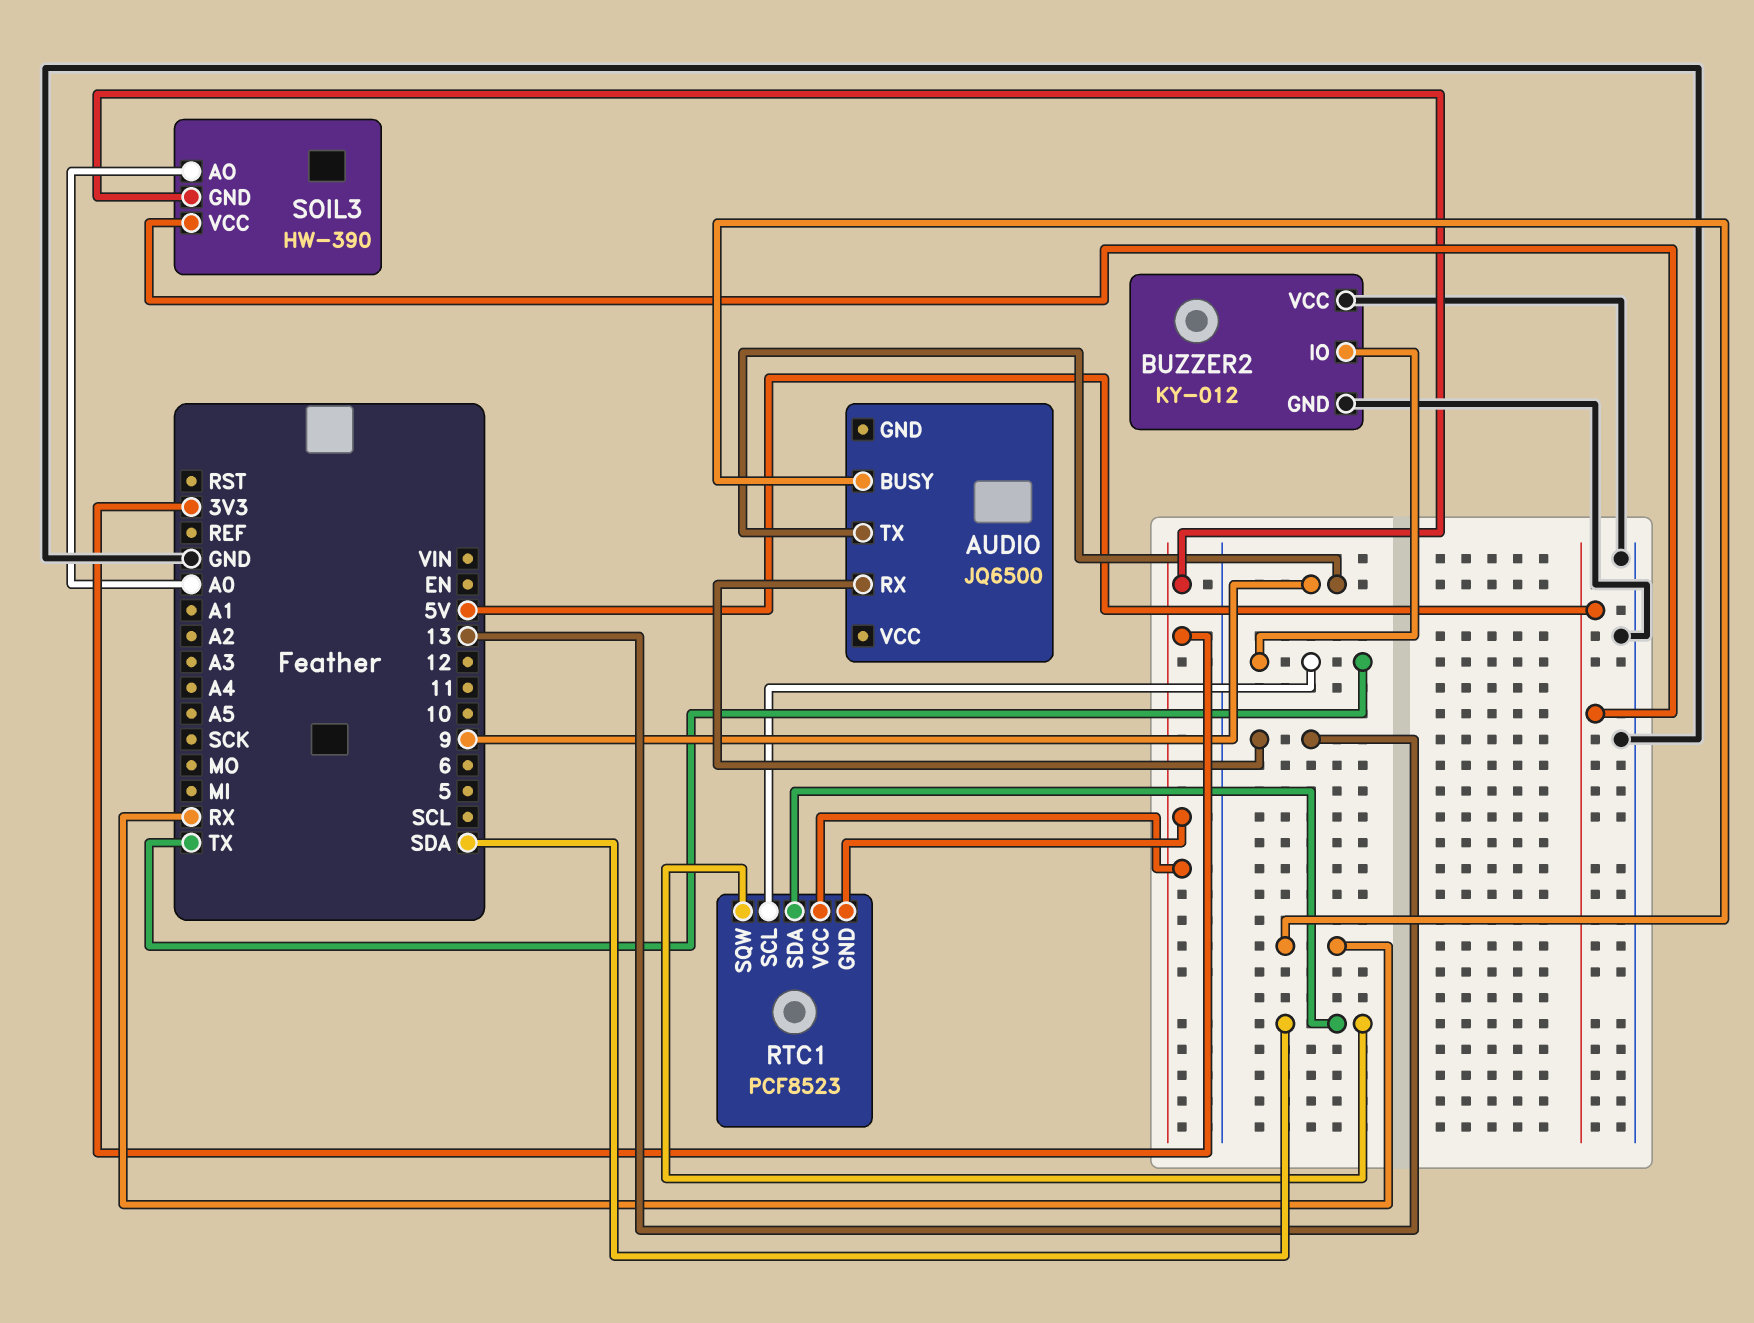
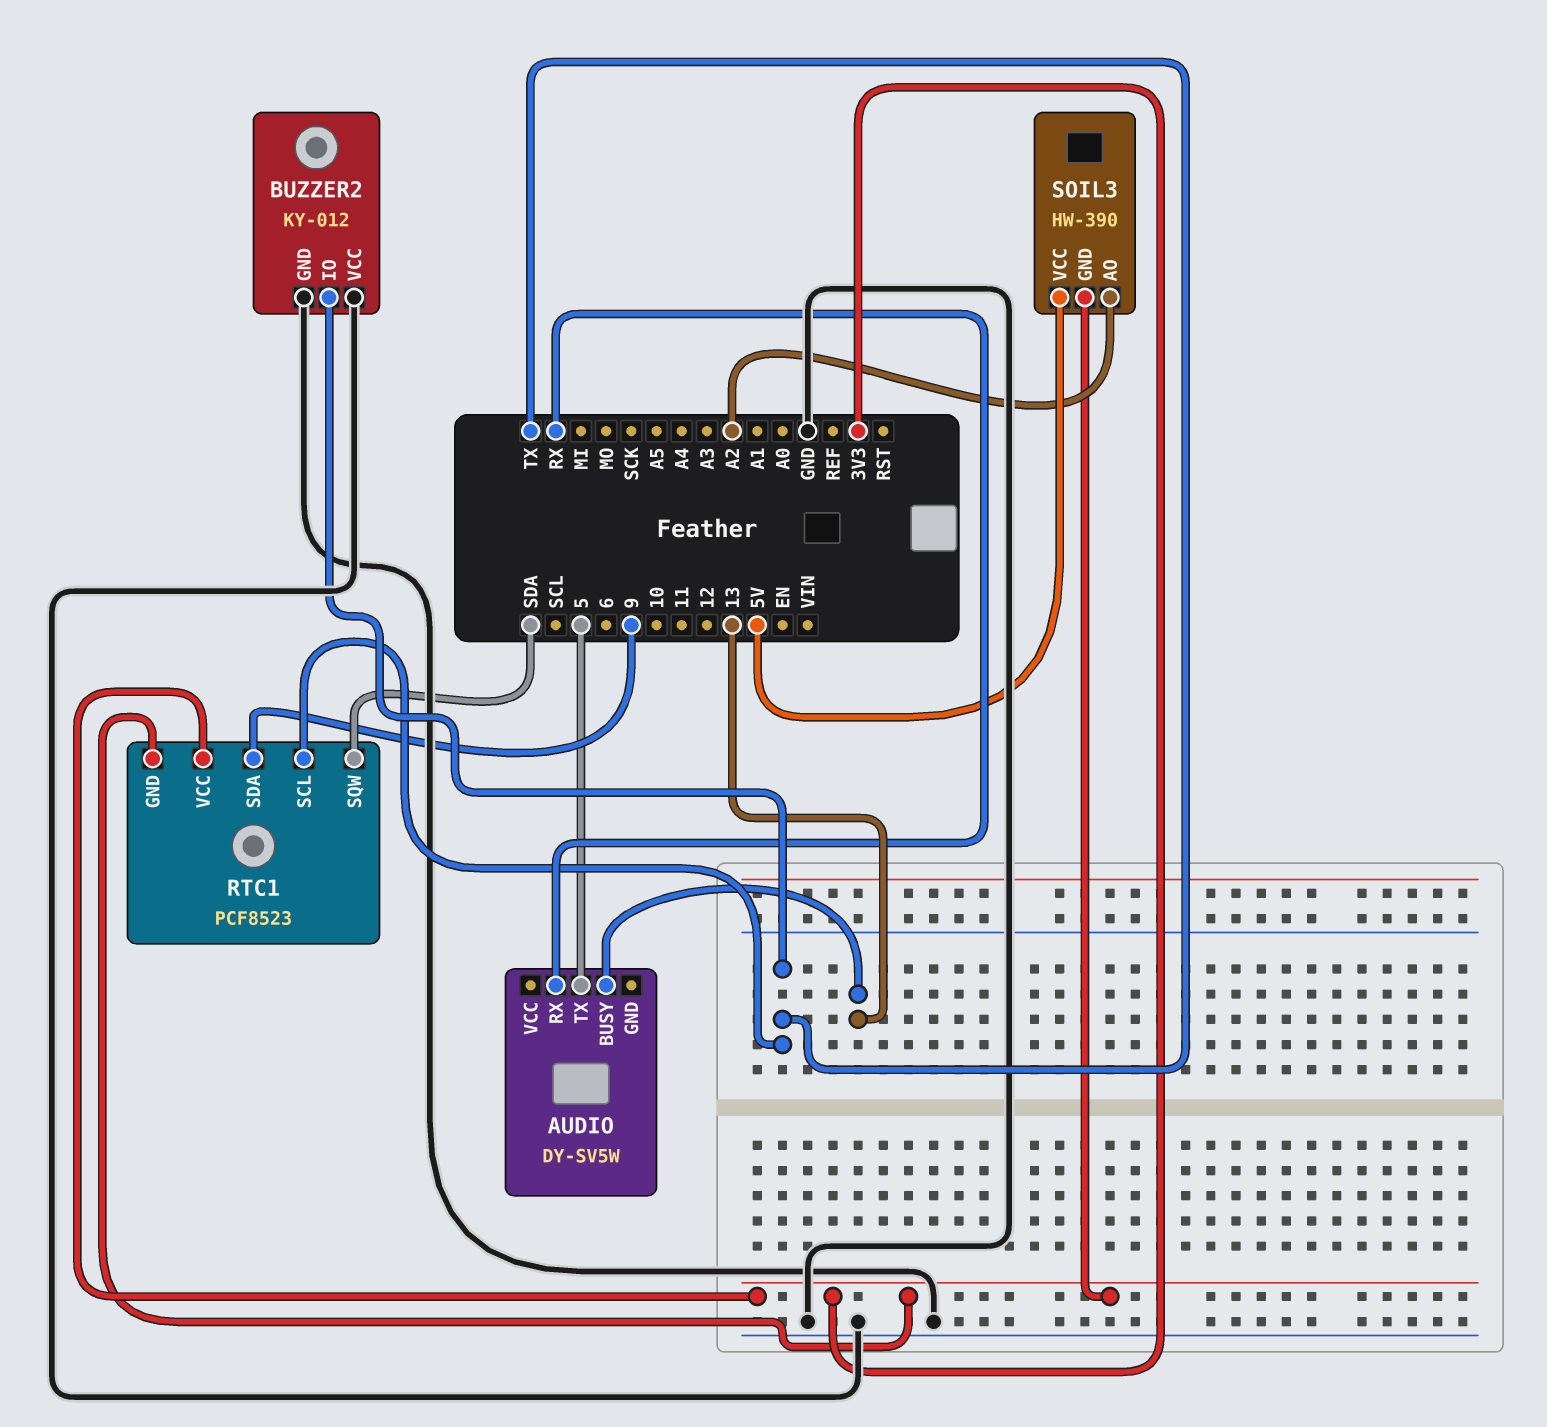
AUDIO: JQ6500 -> DY-SV5W
AUDIO pin BUSY: RX -> 13
AUDIO pin RX: 13 -> RX
AUDIO pin TX: 9 -> 5
RTC1 pin SDA: SDA -> 9
SOIL3 pin AO: A0 -> A2

